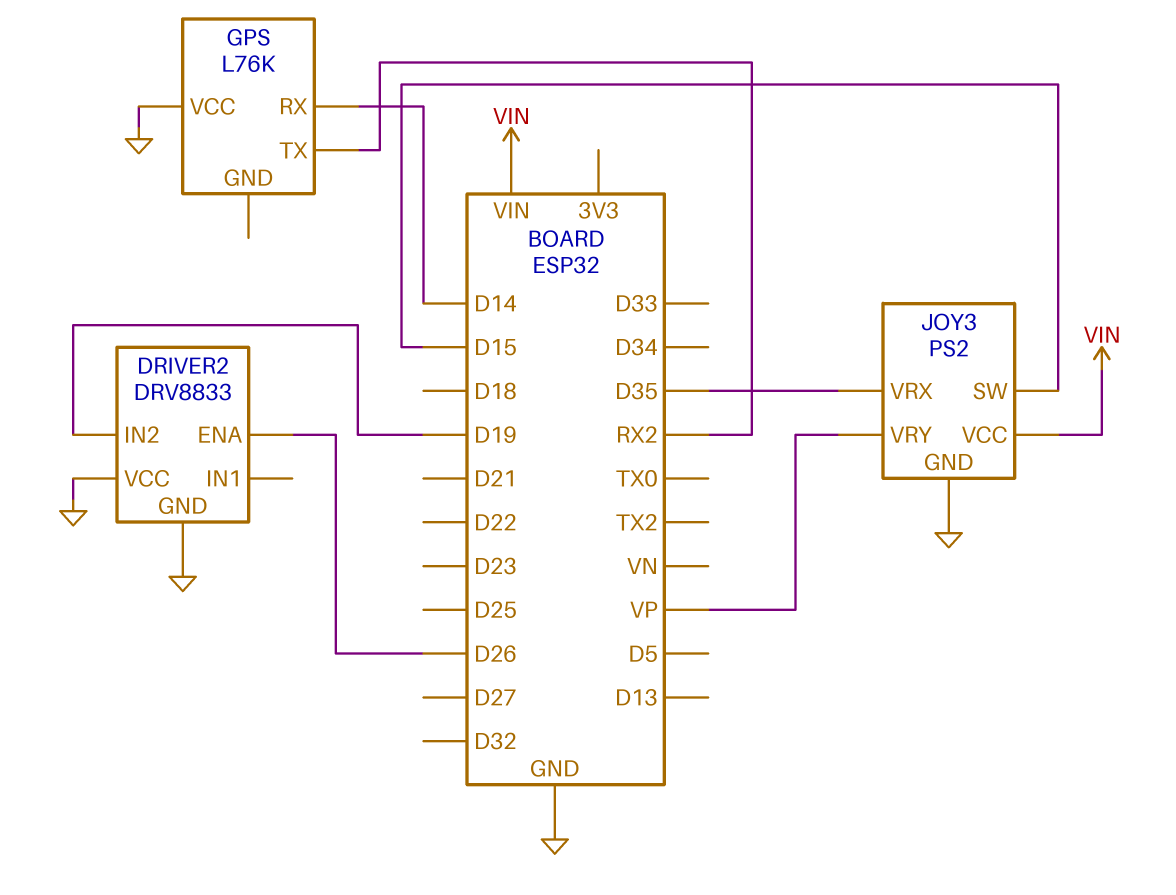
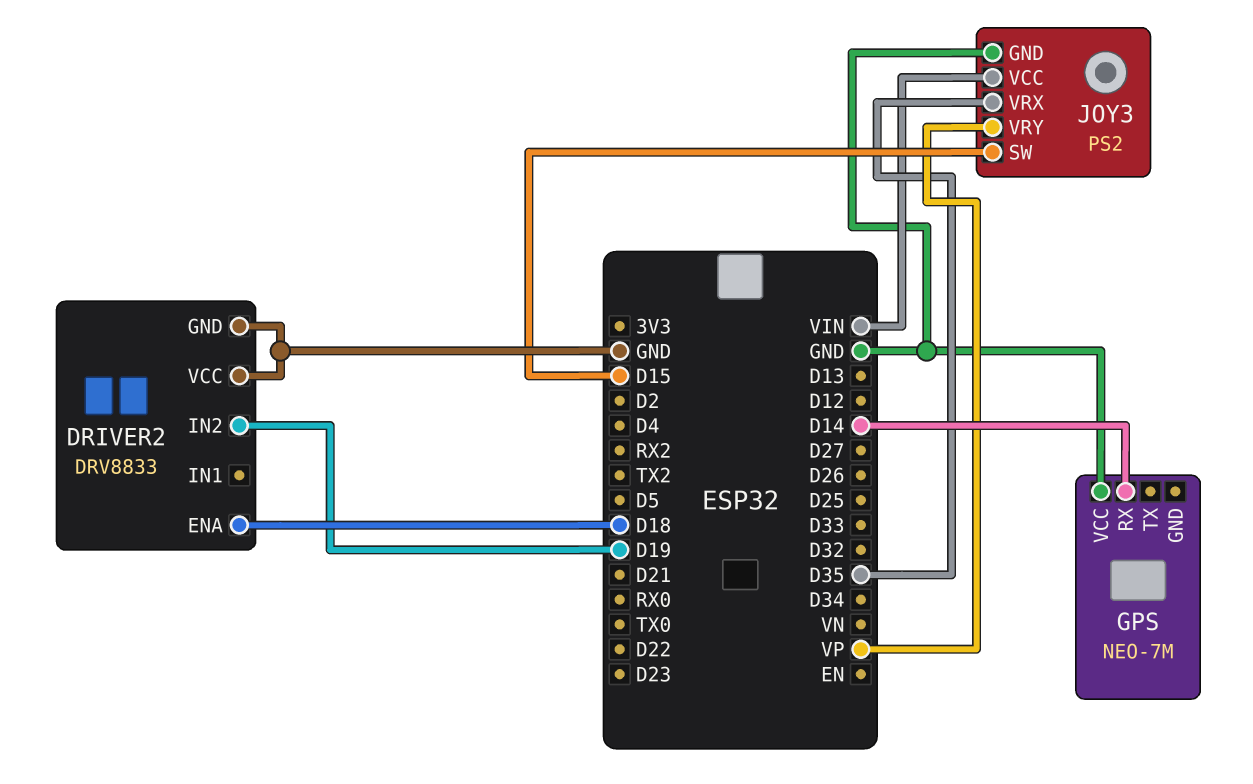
DRIVER2 pin ENA: D26 -> D18
GPS: L76K -> NEO-7M
GPS pin TX: RX2 -> none

